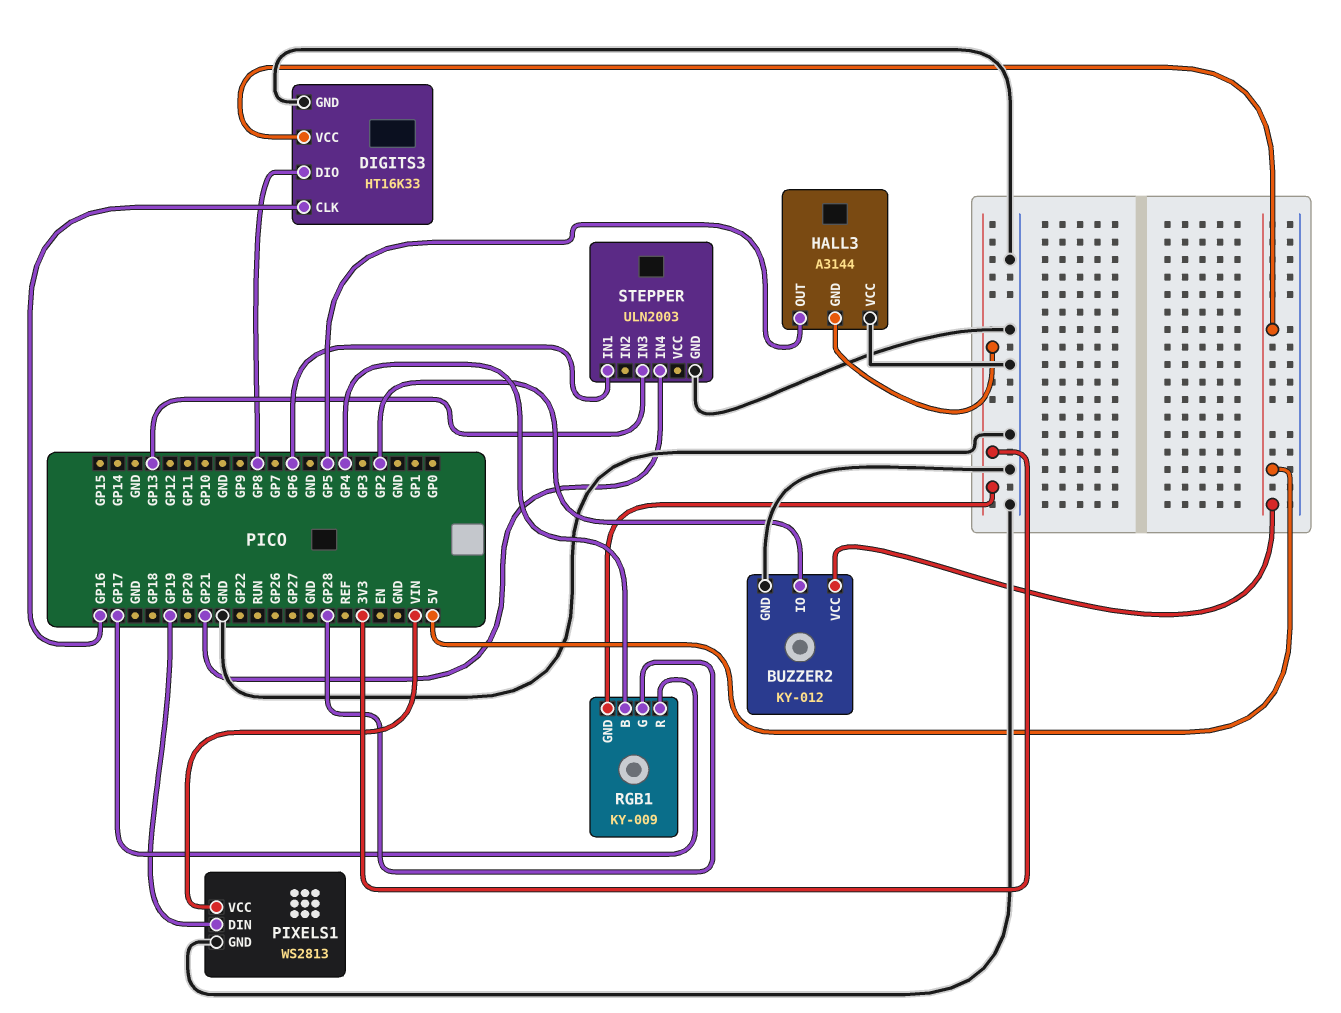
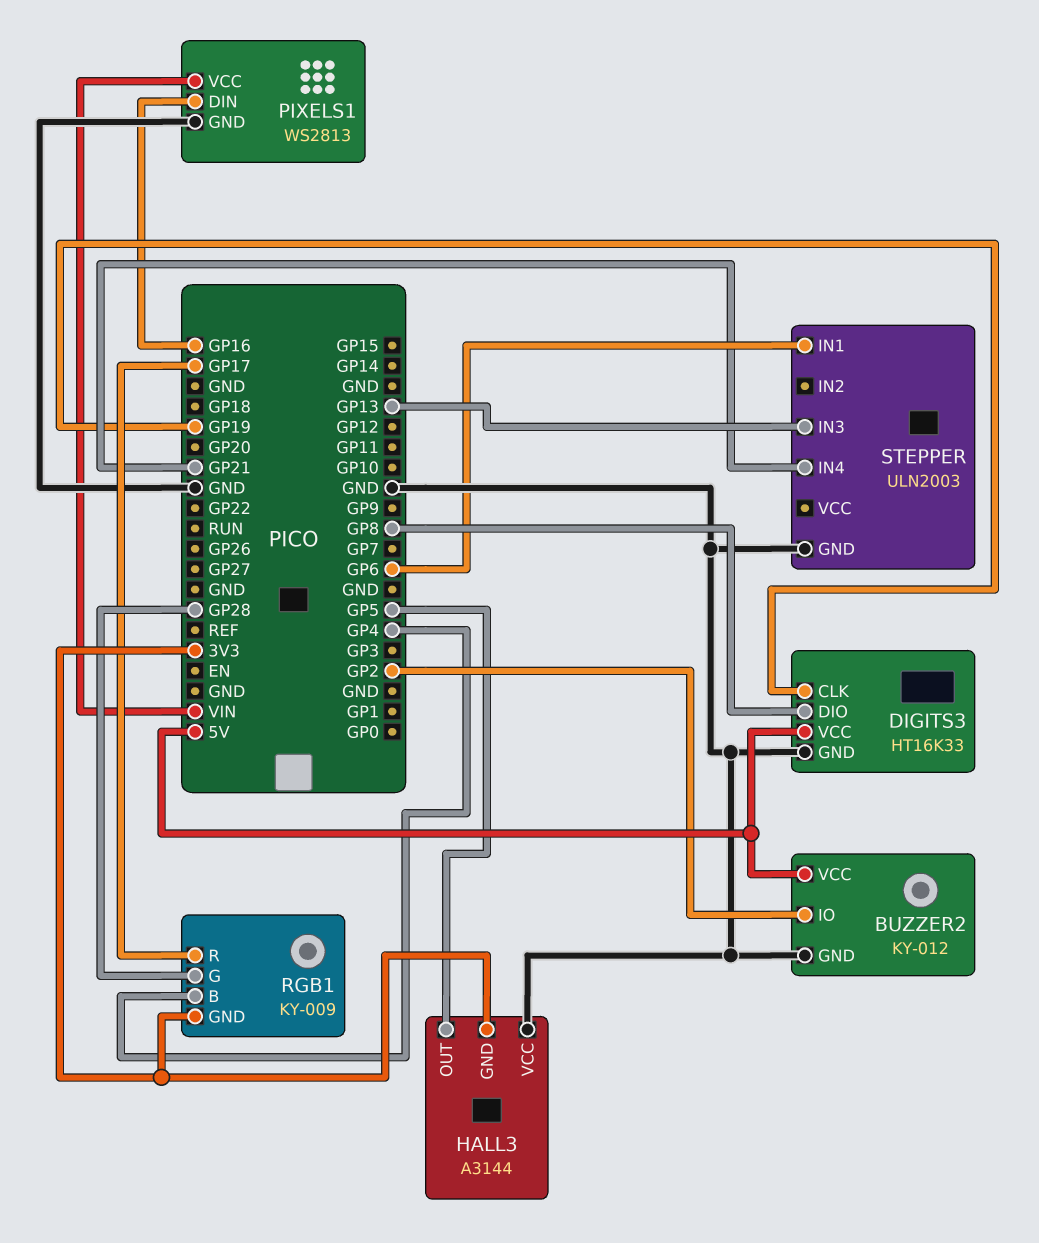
DIGITS3 pin CLK: GP16 -> GP19
PIXELS1 pin DIN: GP19 -> GP16

